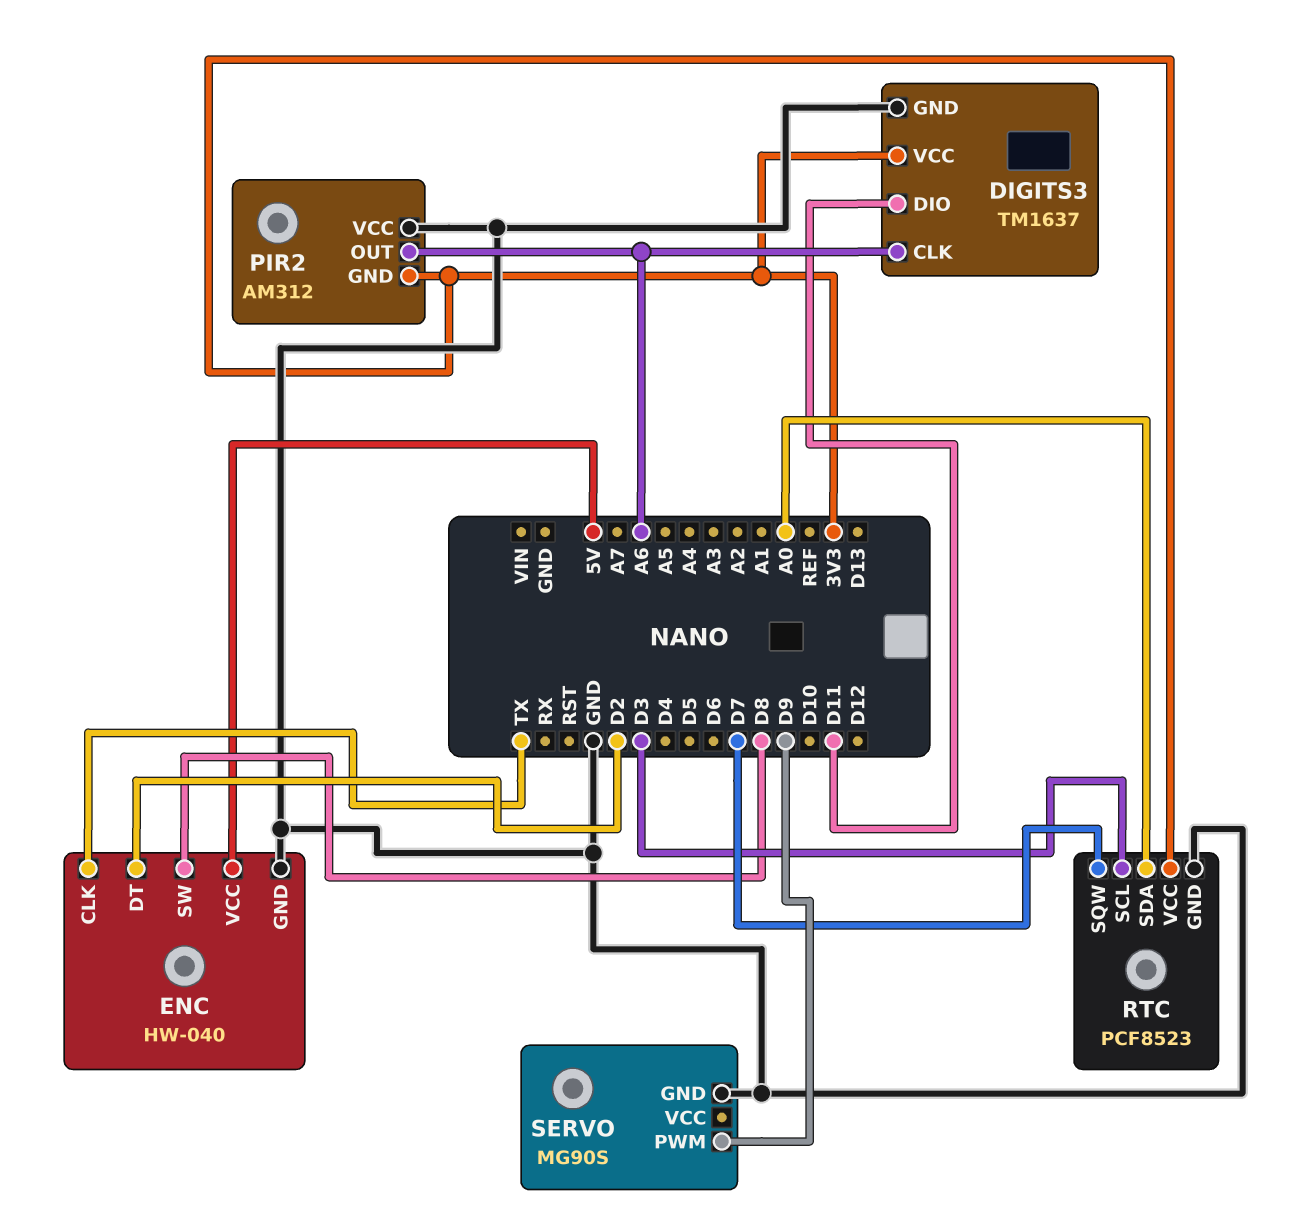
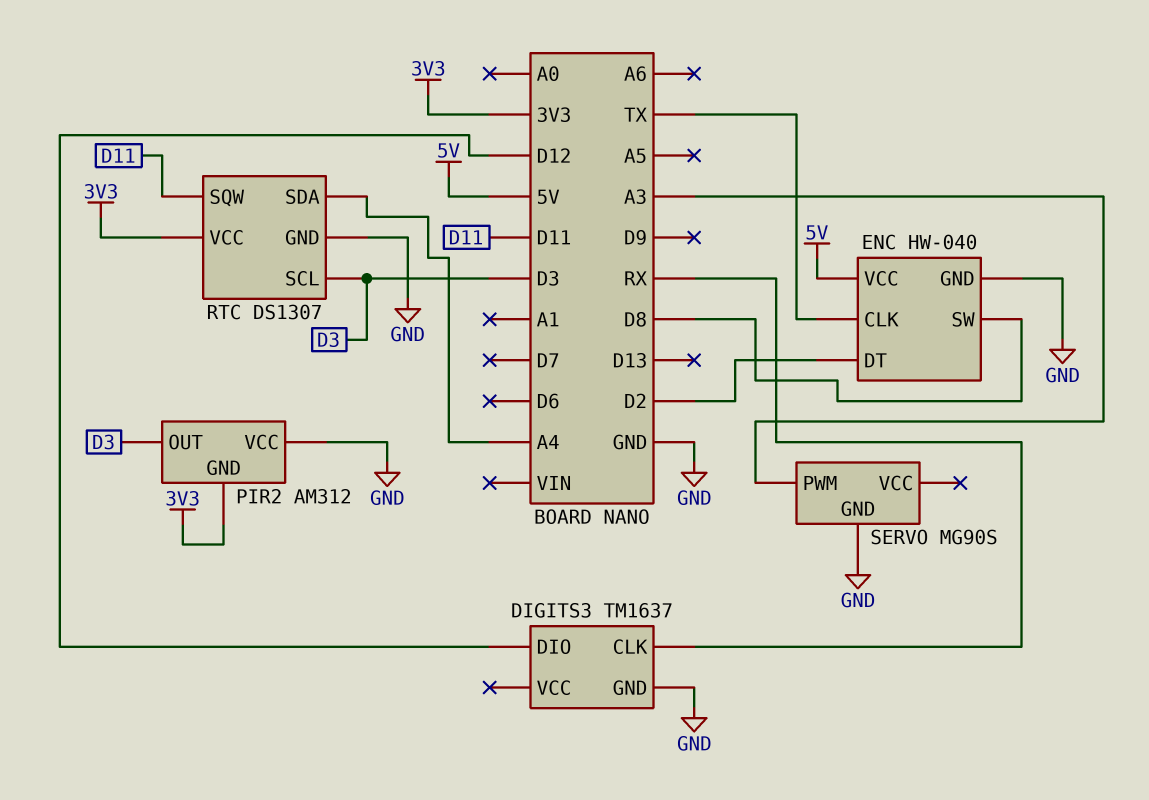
DIGITS3 pin CLK: A6 -> RX
DIGITS3 pin DIO: D11 -> D12
DIGITS3 pin VCC: 3V3 -> none
PIR2 pin OUT: A6 -> D3
RTC: PCF8523 -> DS1307
RTC pin SDA: A0 -> A4
RTC pin SQW: D7 -> D11
SERVO pin PWM: D9 -> A3

